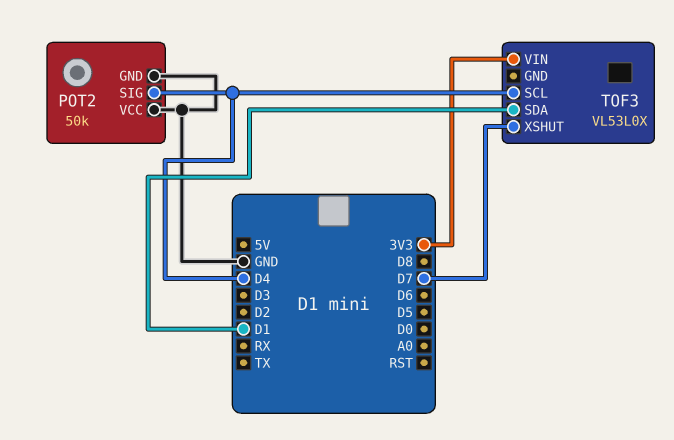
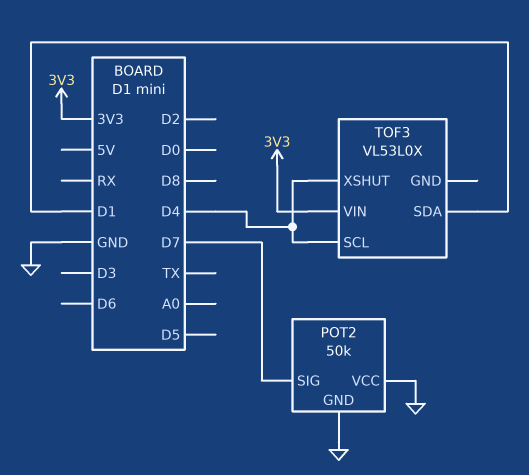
POT2 pin SIG: D4 -> D7
TOF3 pin XSHUT: D7 -> D4

